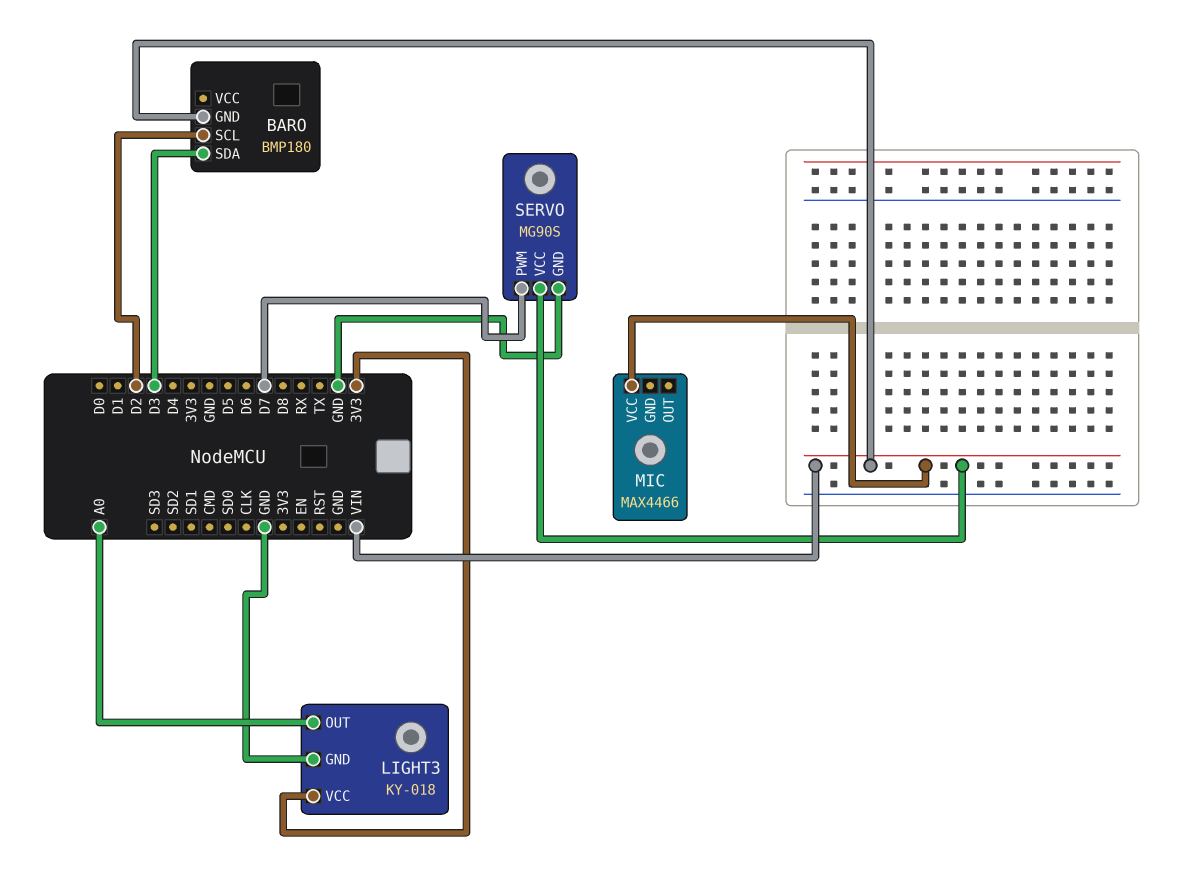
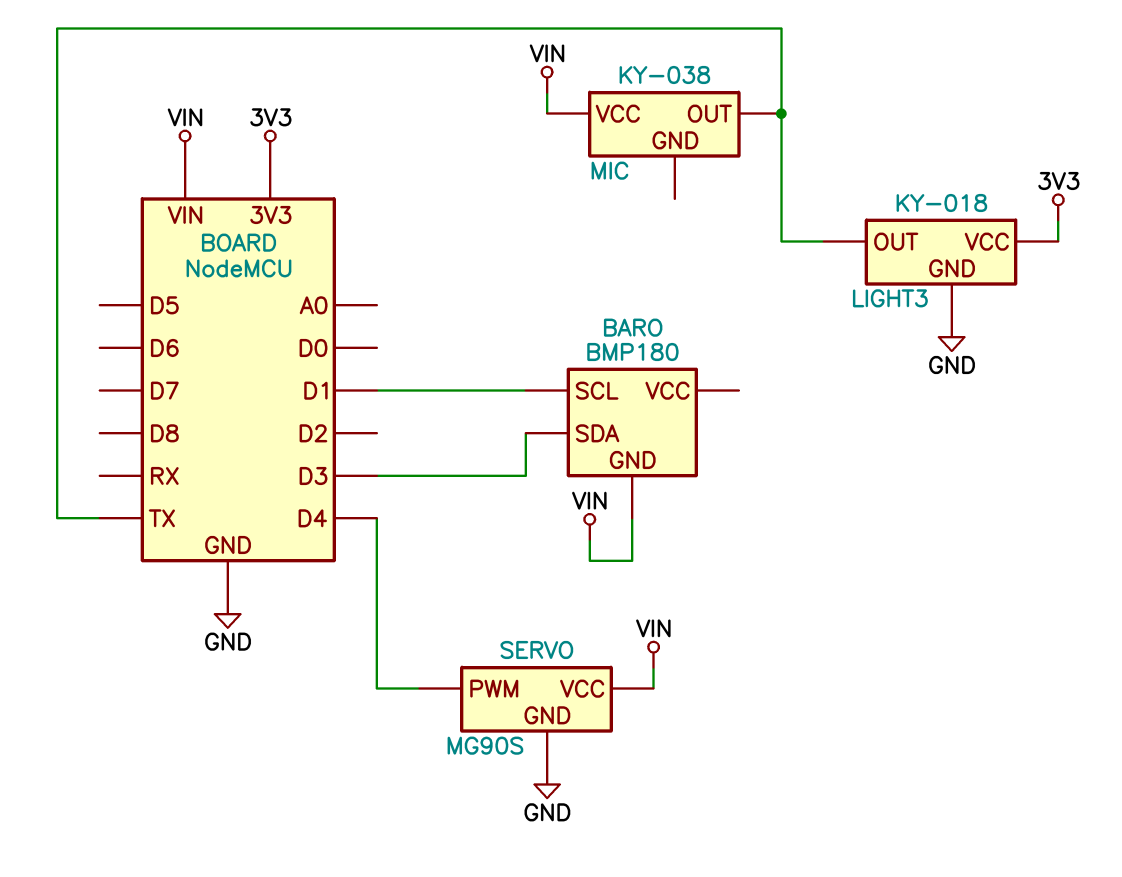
BARO pin SCL: D2 -> D1
LIGHT3 pin OUT: A0 -> TX
MIC: MAX4466 -> KY-038
MIC pin OUT: none -> TX
SERVO pin PWM: D7 -> D4

